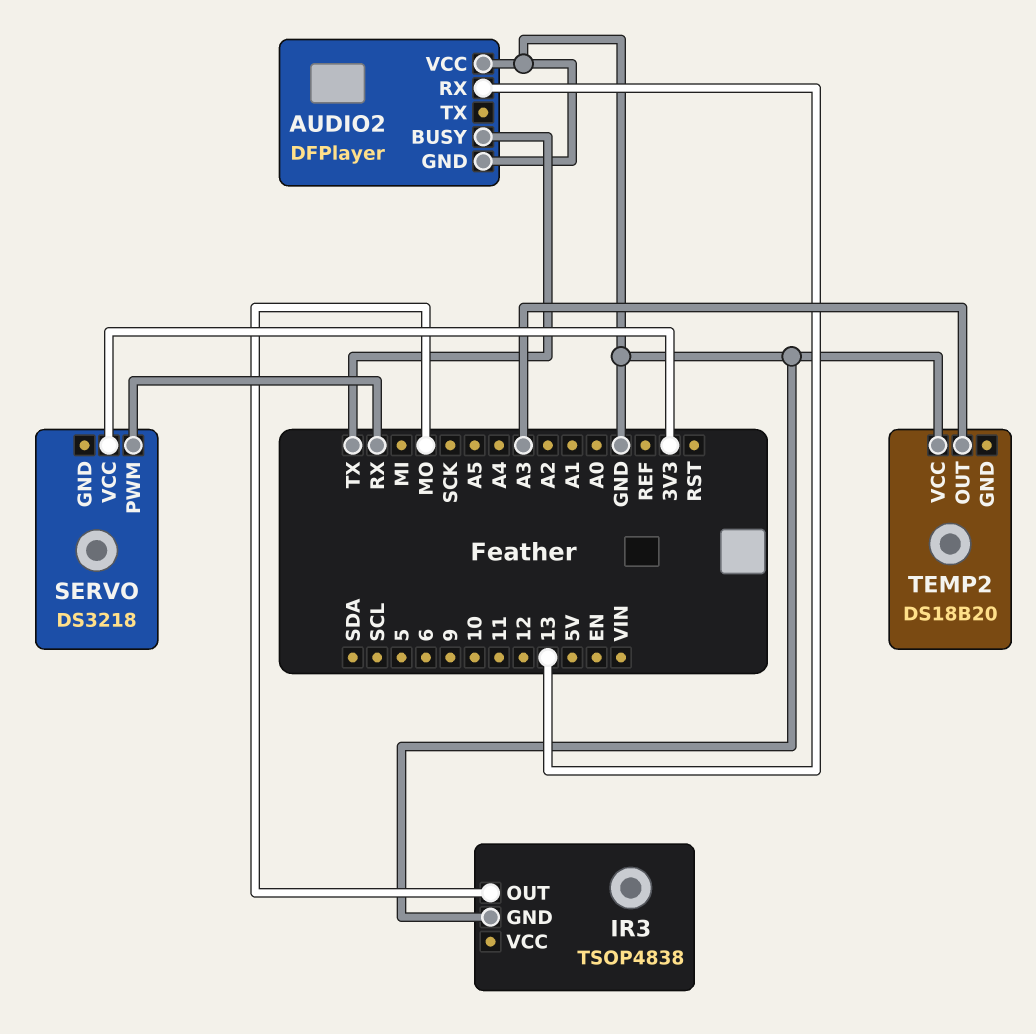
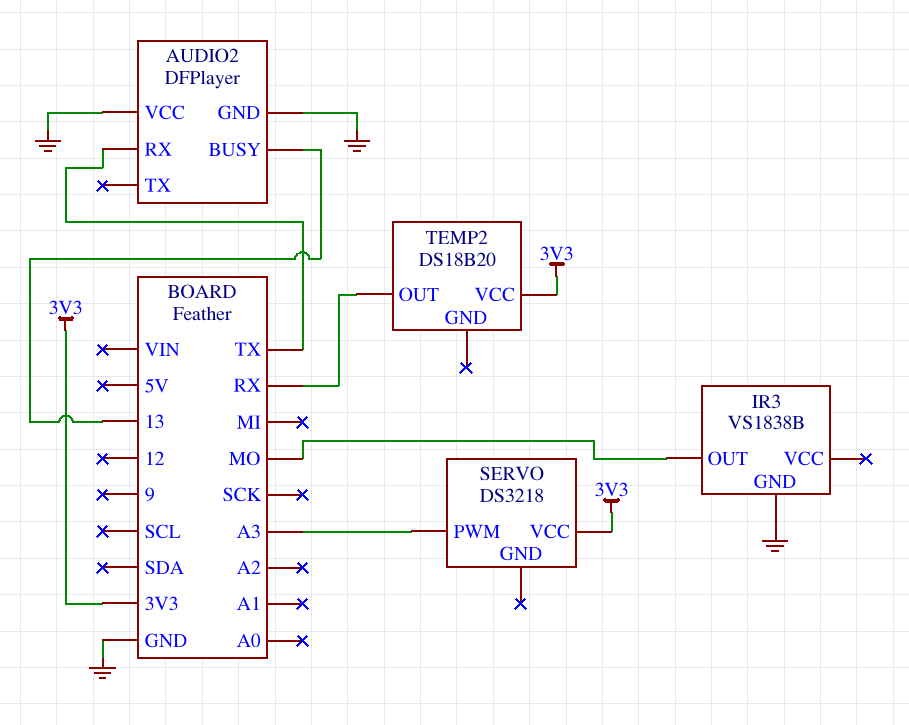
AUDIO2 pin BUSY: TX -> 13
AUDIO2 pin RX: 13 -> TX
IR3: TSOP4838 -> VS1838B
SERVO pin PWM: RX -> A3
TEMP2 pin OUT: A3 -> RX
TEMP2 pin VCC: GND -> 3V3

